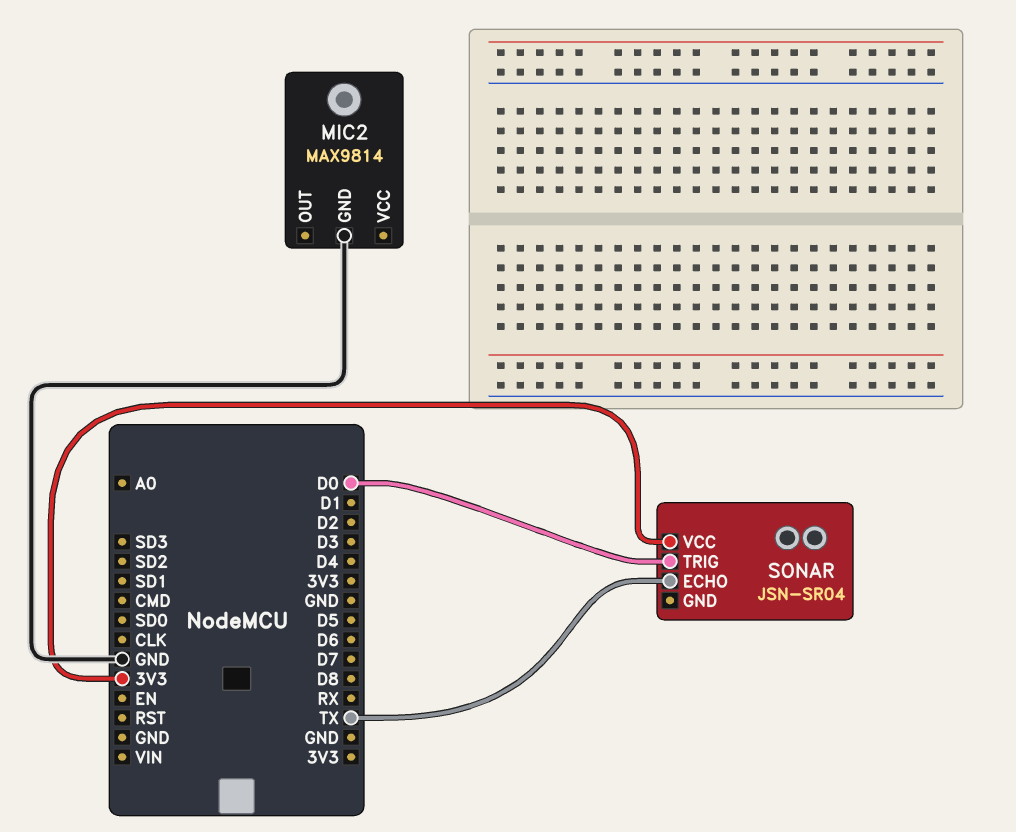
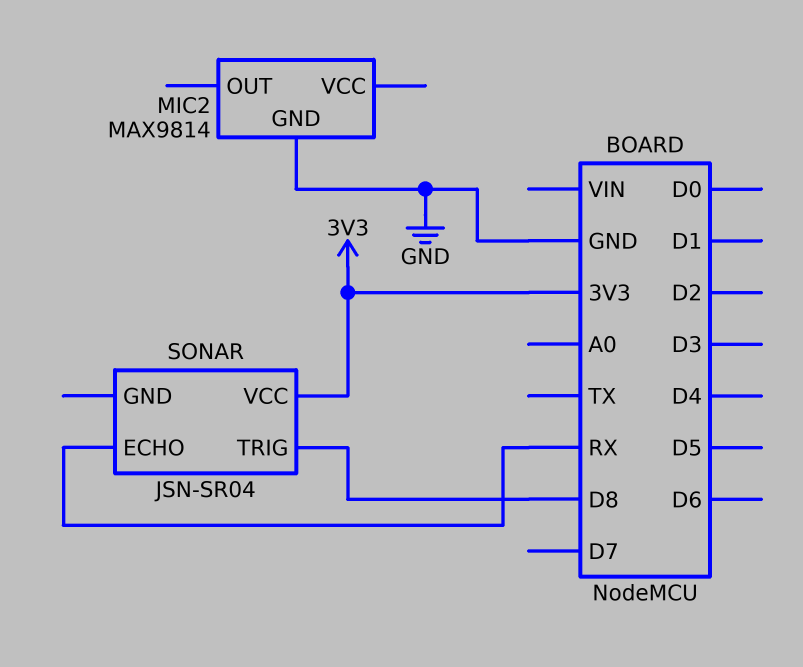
SONAR pin ECHO: TX -> RX
SONAR pin TRIG: D0 -> D8

